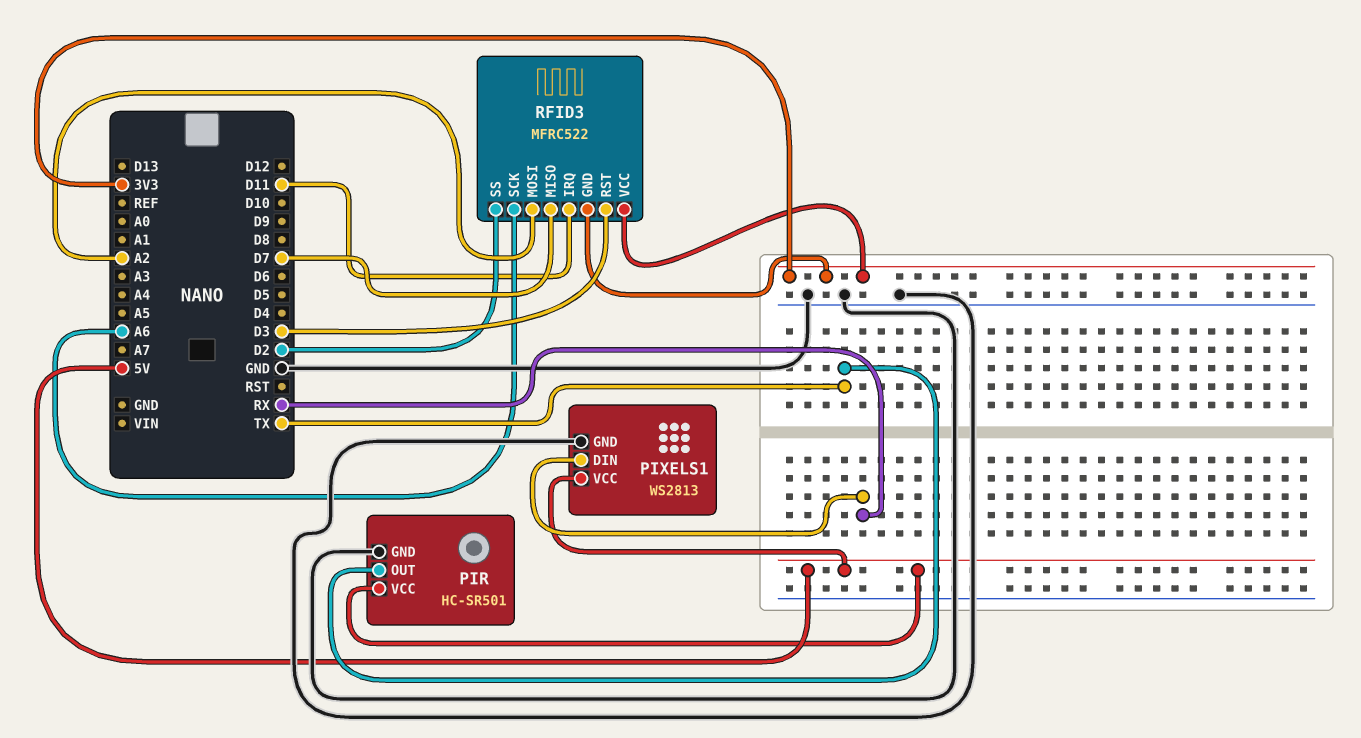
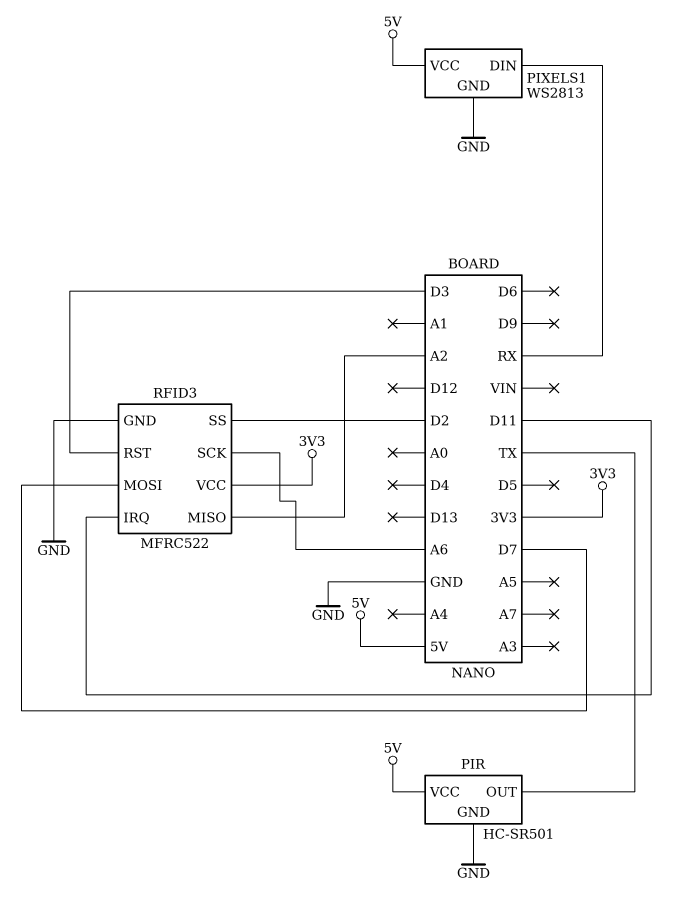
RFID3 pin GND: 3V3 -> GND
RFID3 pin MISO: D7 -> A2
RFID3 pin MOSI: A2 -> D7

